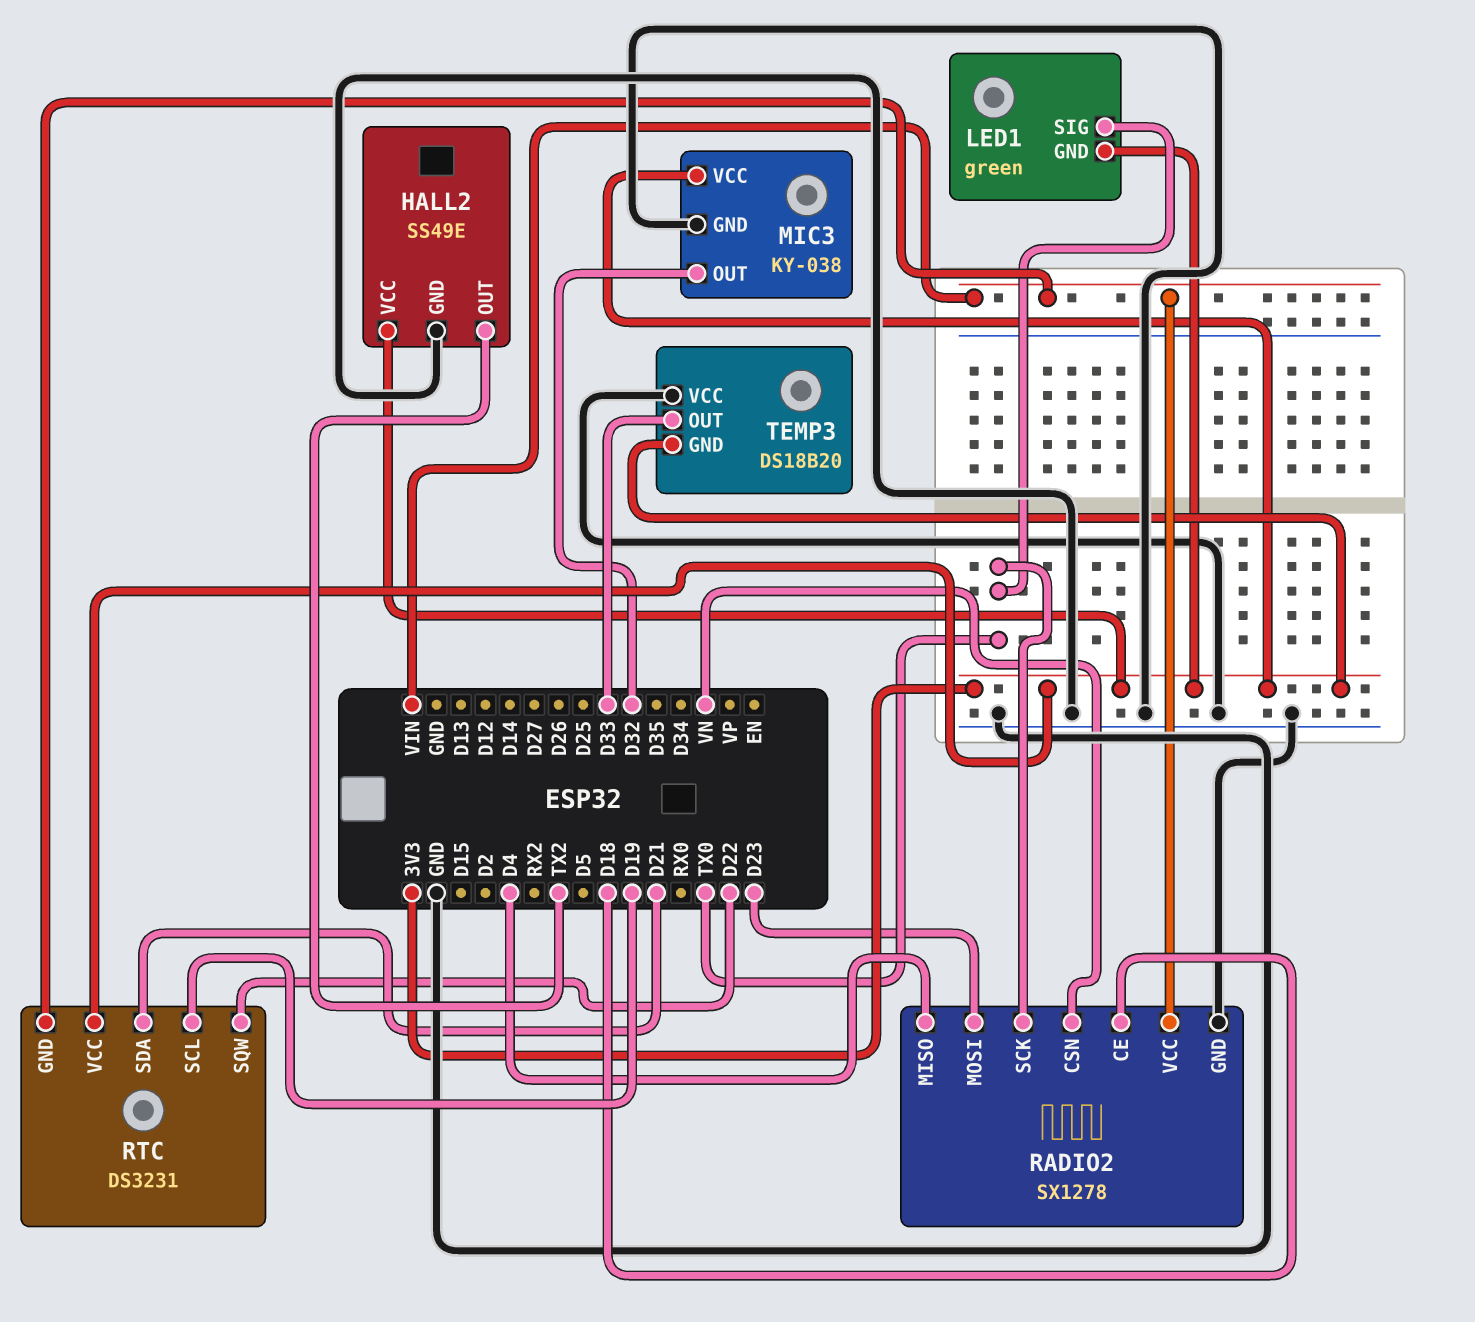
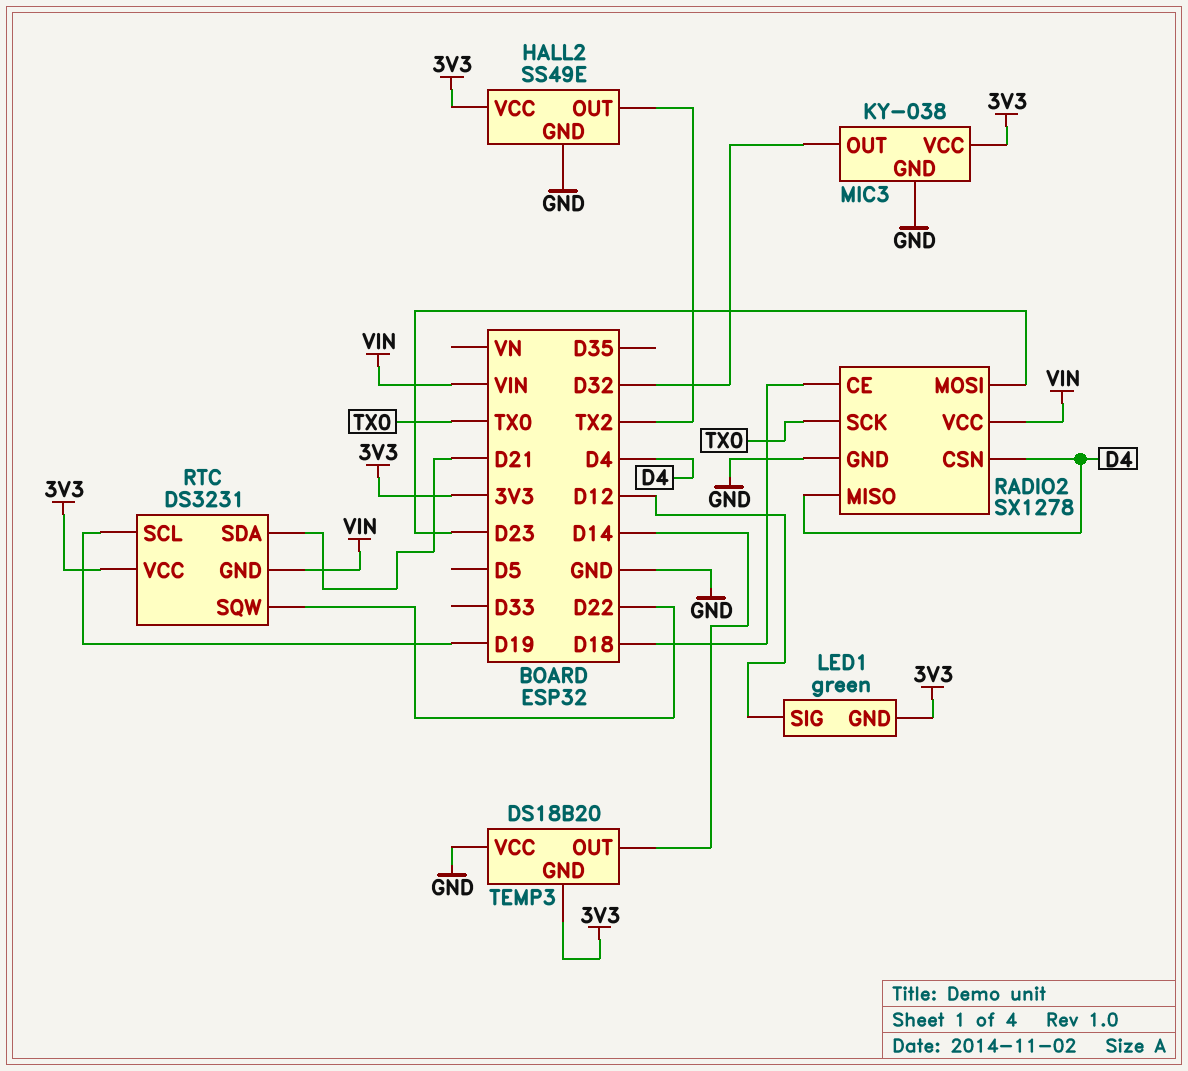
LED1 pin SIG: TX0 -> D12
RADIO2 pin CSN: VN -> D4
TEMP3 pin OUT: D33 -> D14

